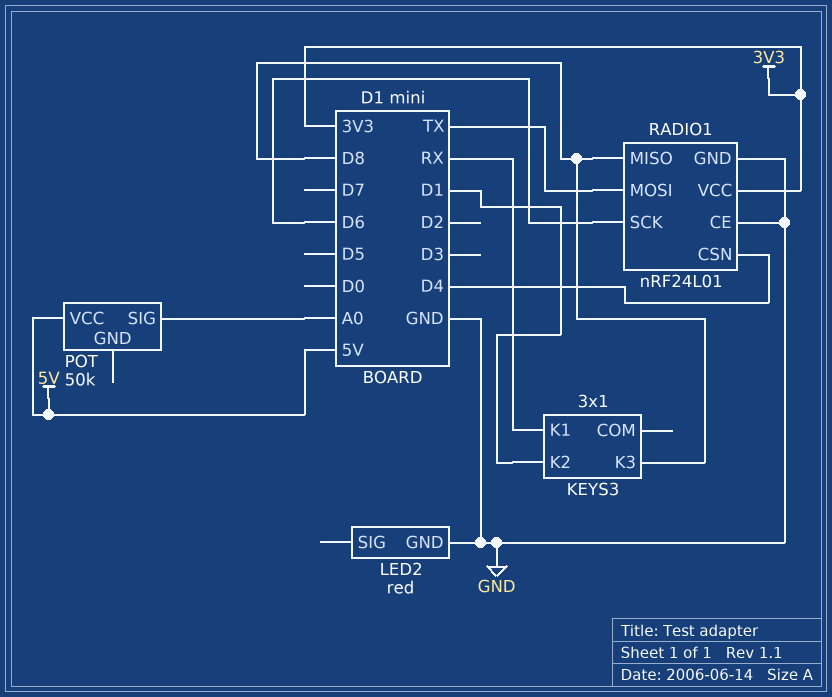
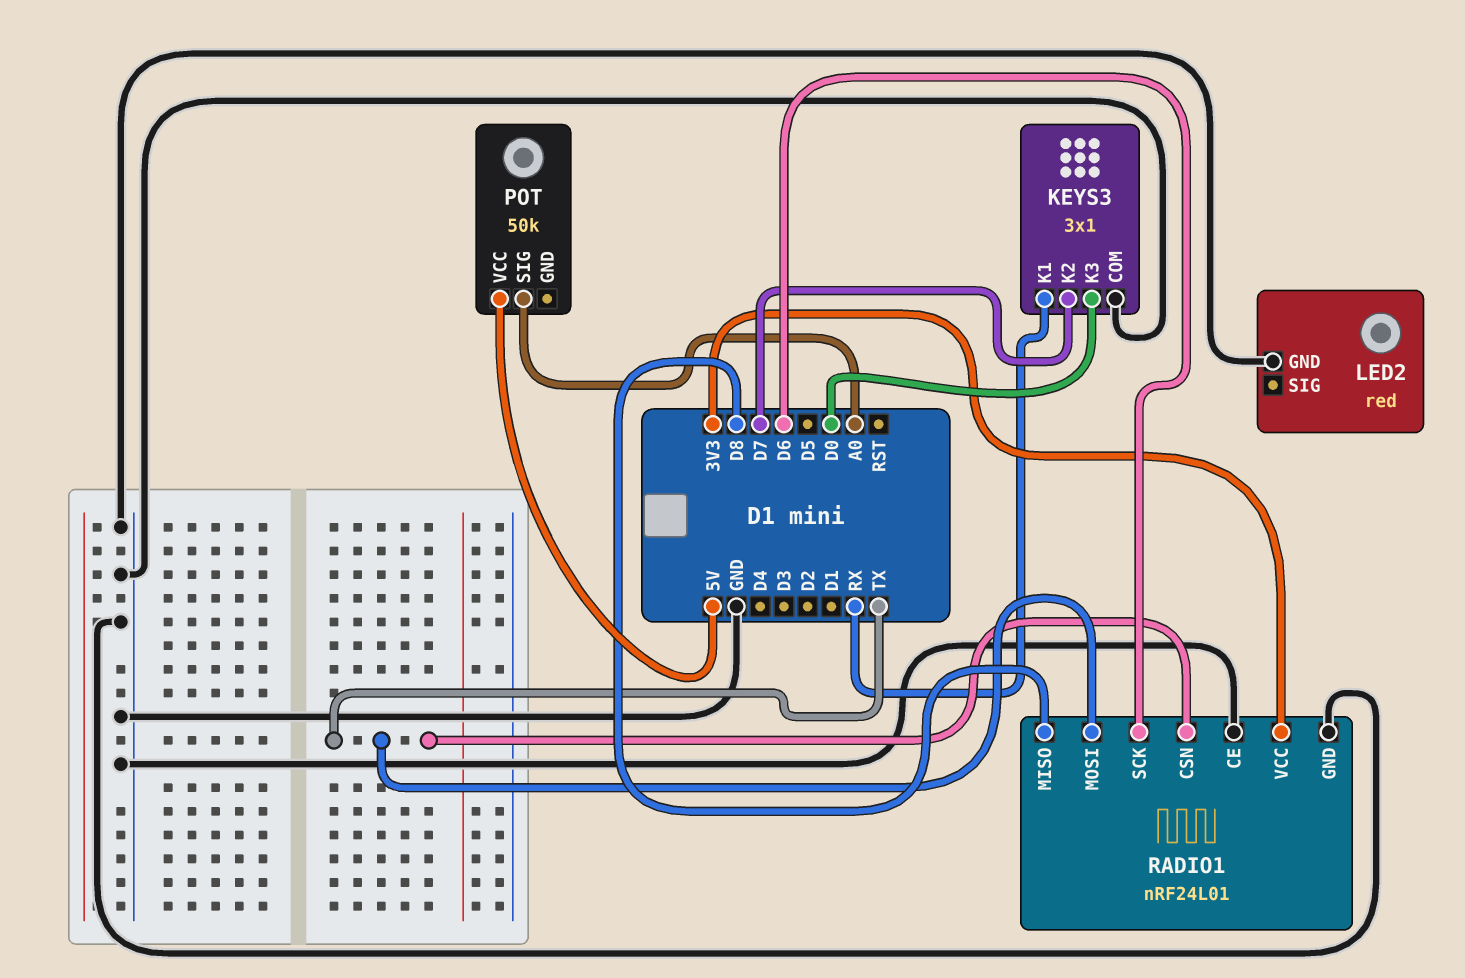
KEYS3 pin COM: none -> GND
KEYS3 pin K2: D1 -> D7
KEYS3 pin K3: D8 -> D0
RADIO1 pin CSN: D4 -> TX

